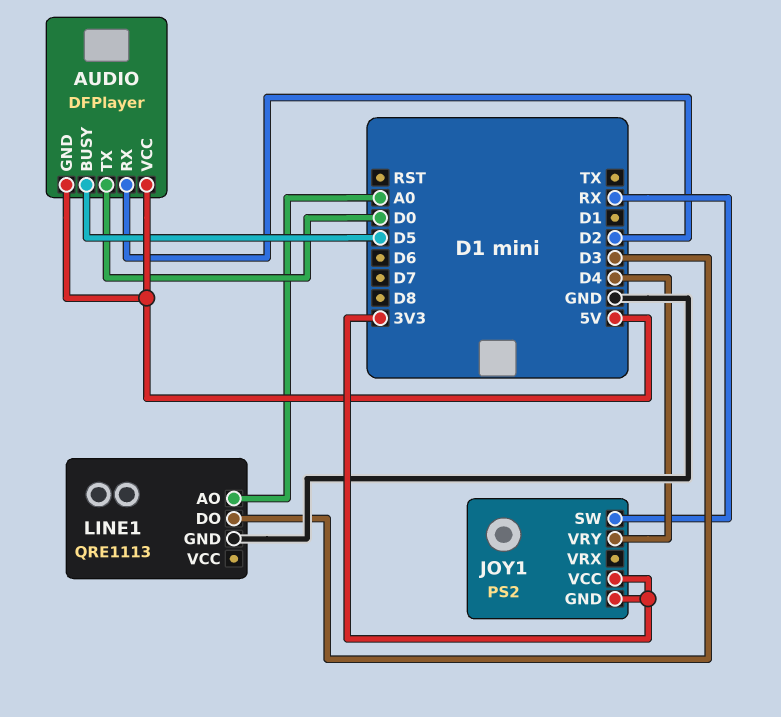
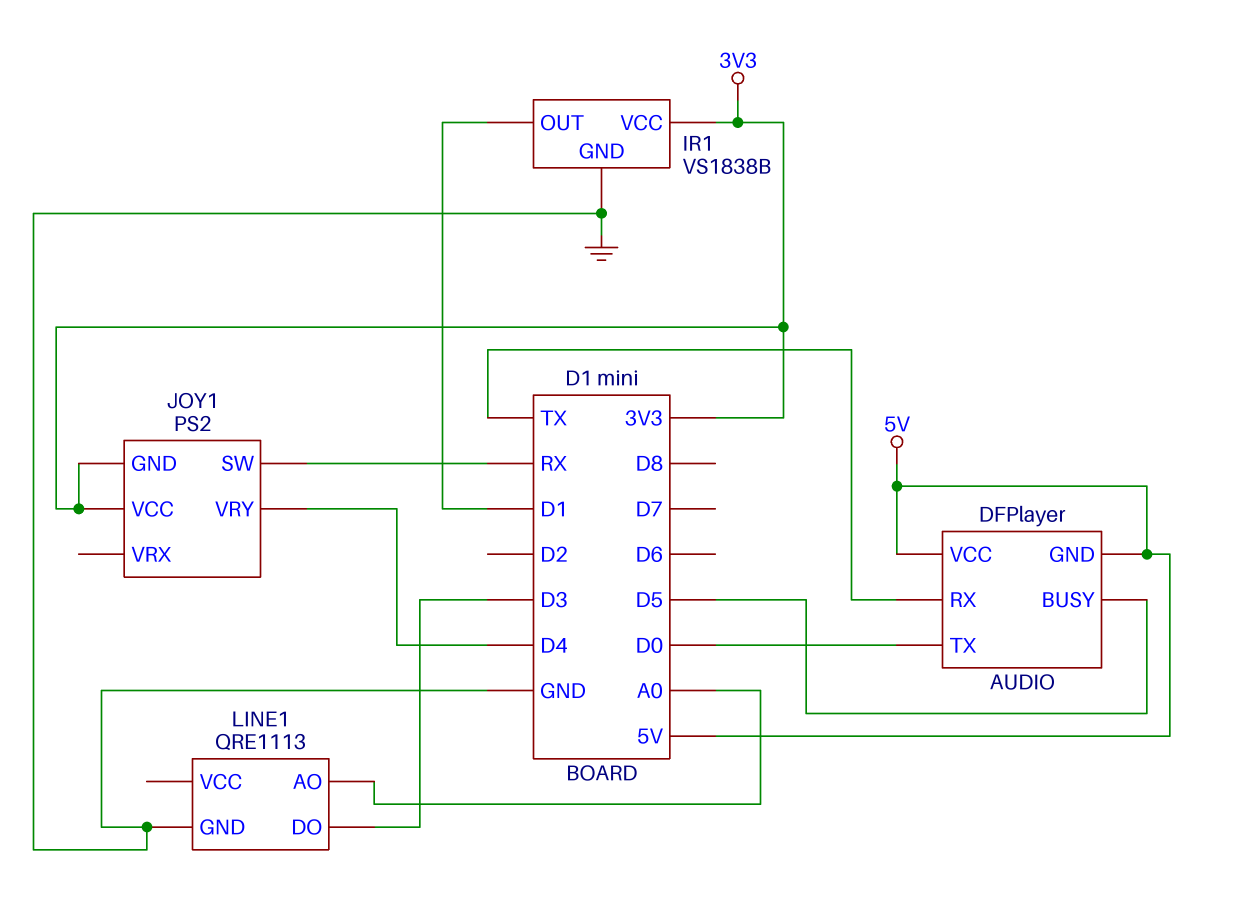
AUDIO pin RX: D2 -> TX
IR1: none -> VS1838B
IR1 pin GND: none -> GND
IR1 pin OUT: none -> D1
IR1 pin VCC: none -> 3V3

